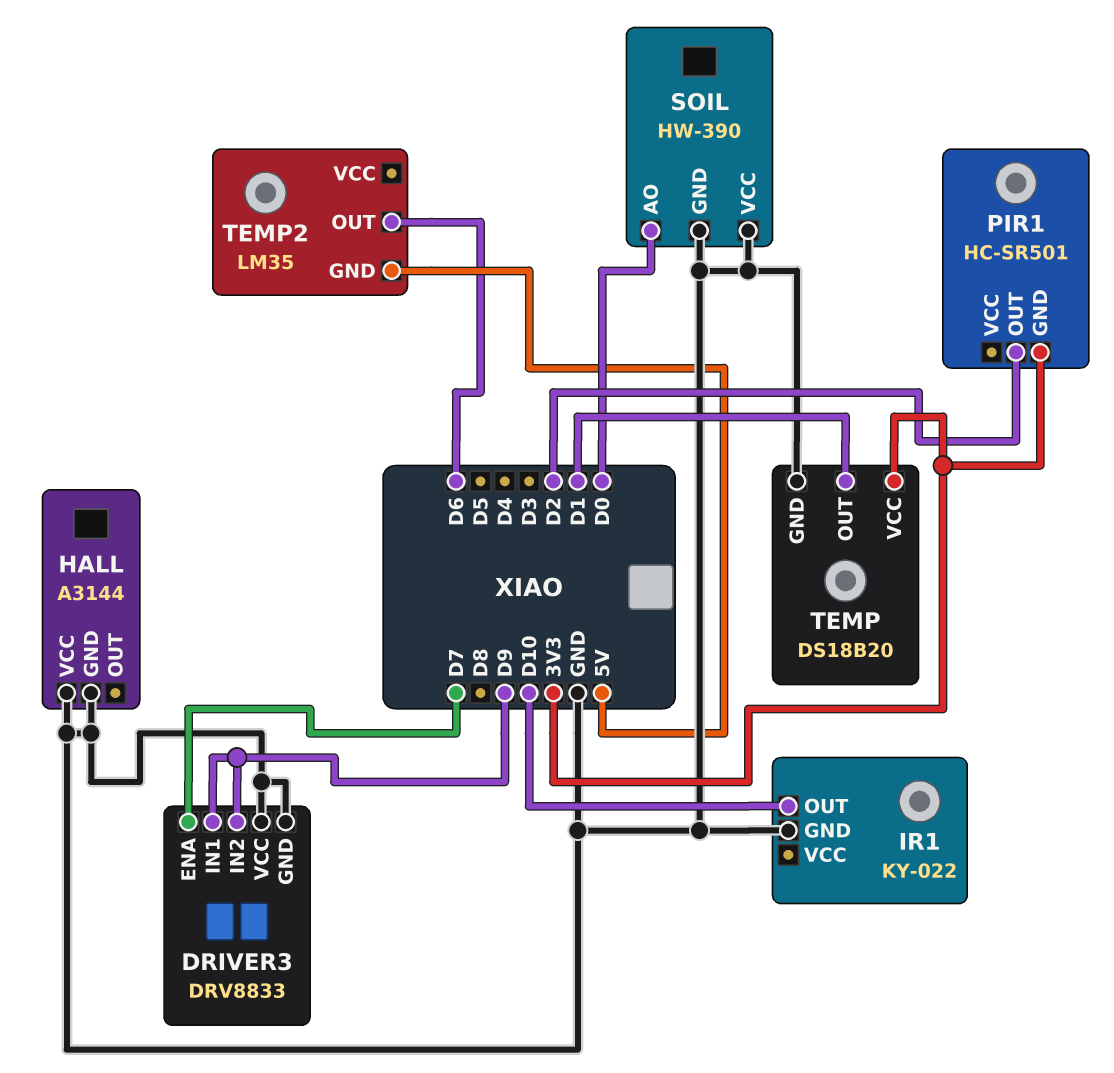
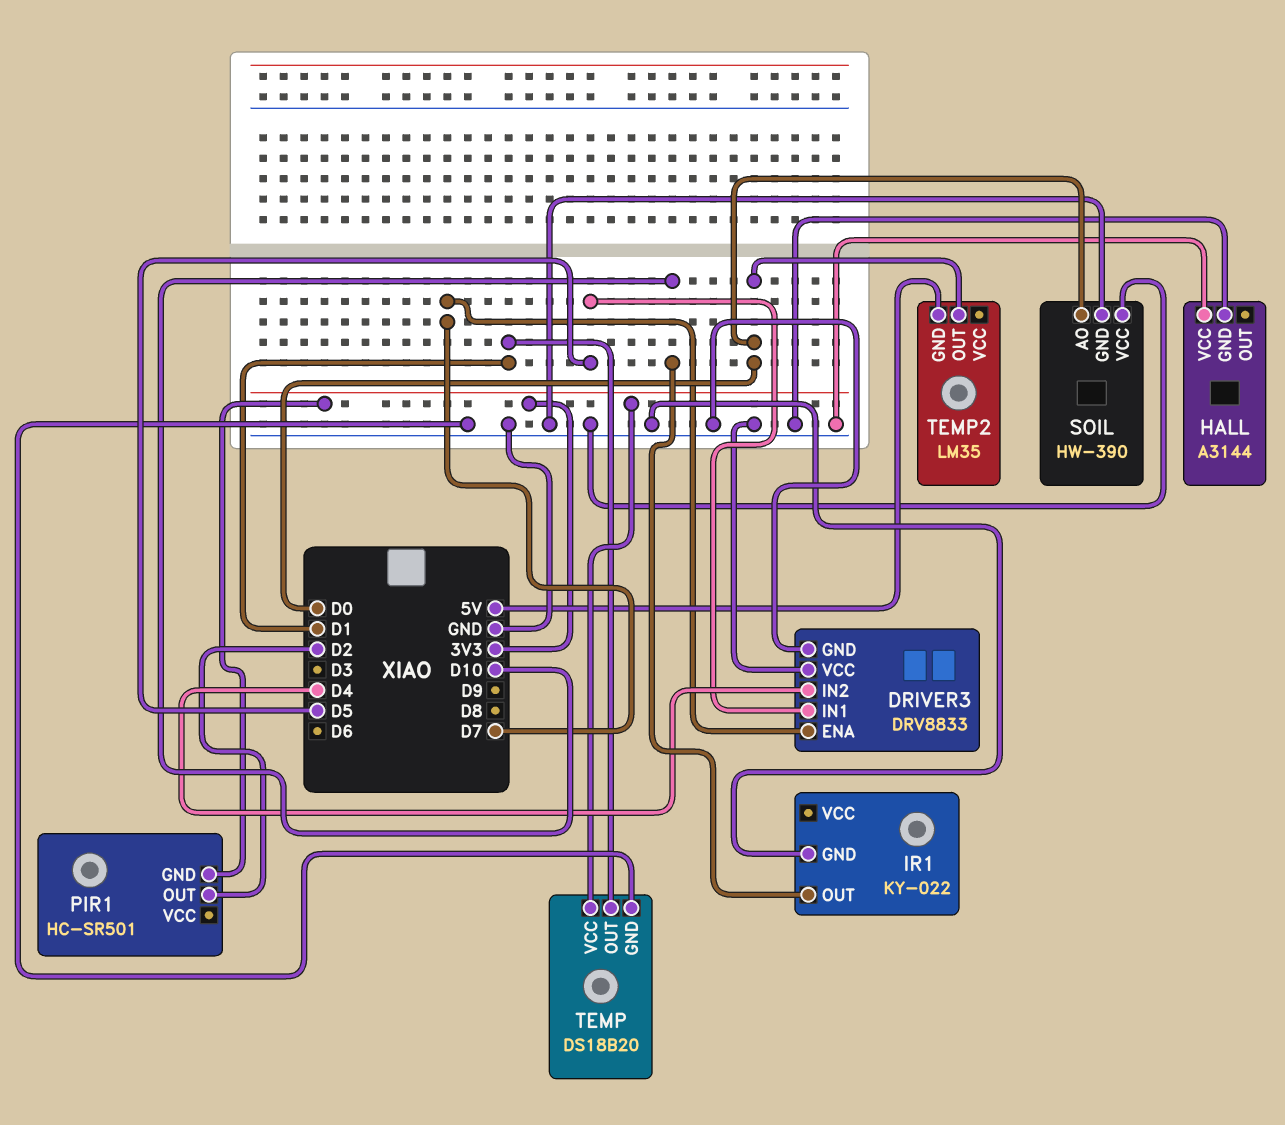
DRIVER3 pin IN1: D9 -> D5
DRIVER3 pin IN2: D9 -> D4
TEMP2 pin OUT: D6 -> D0

